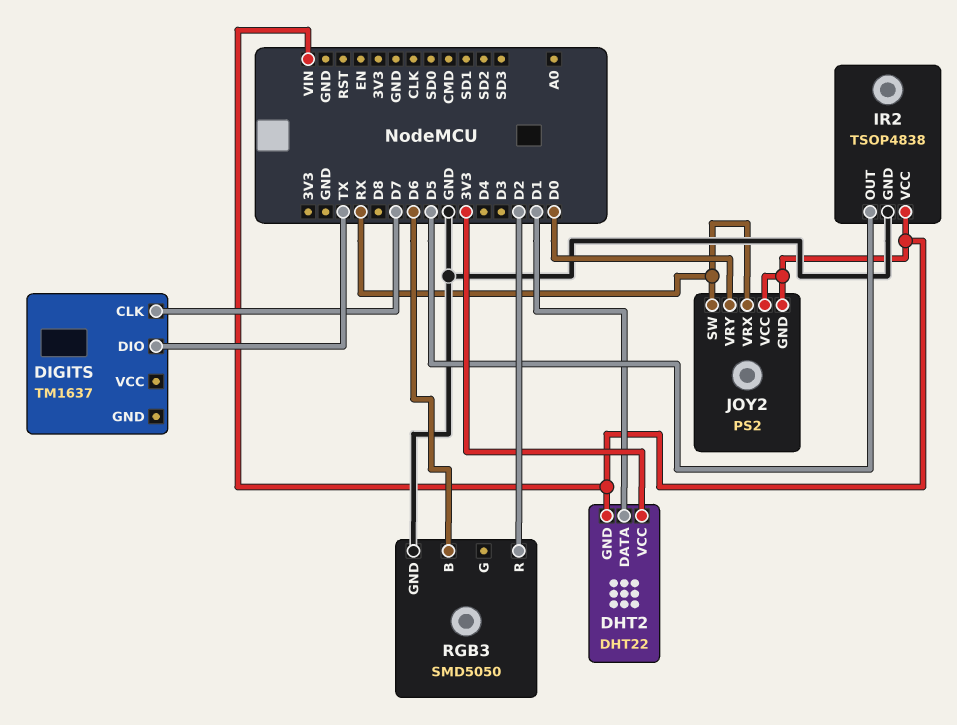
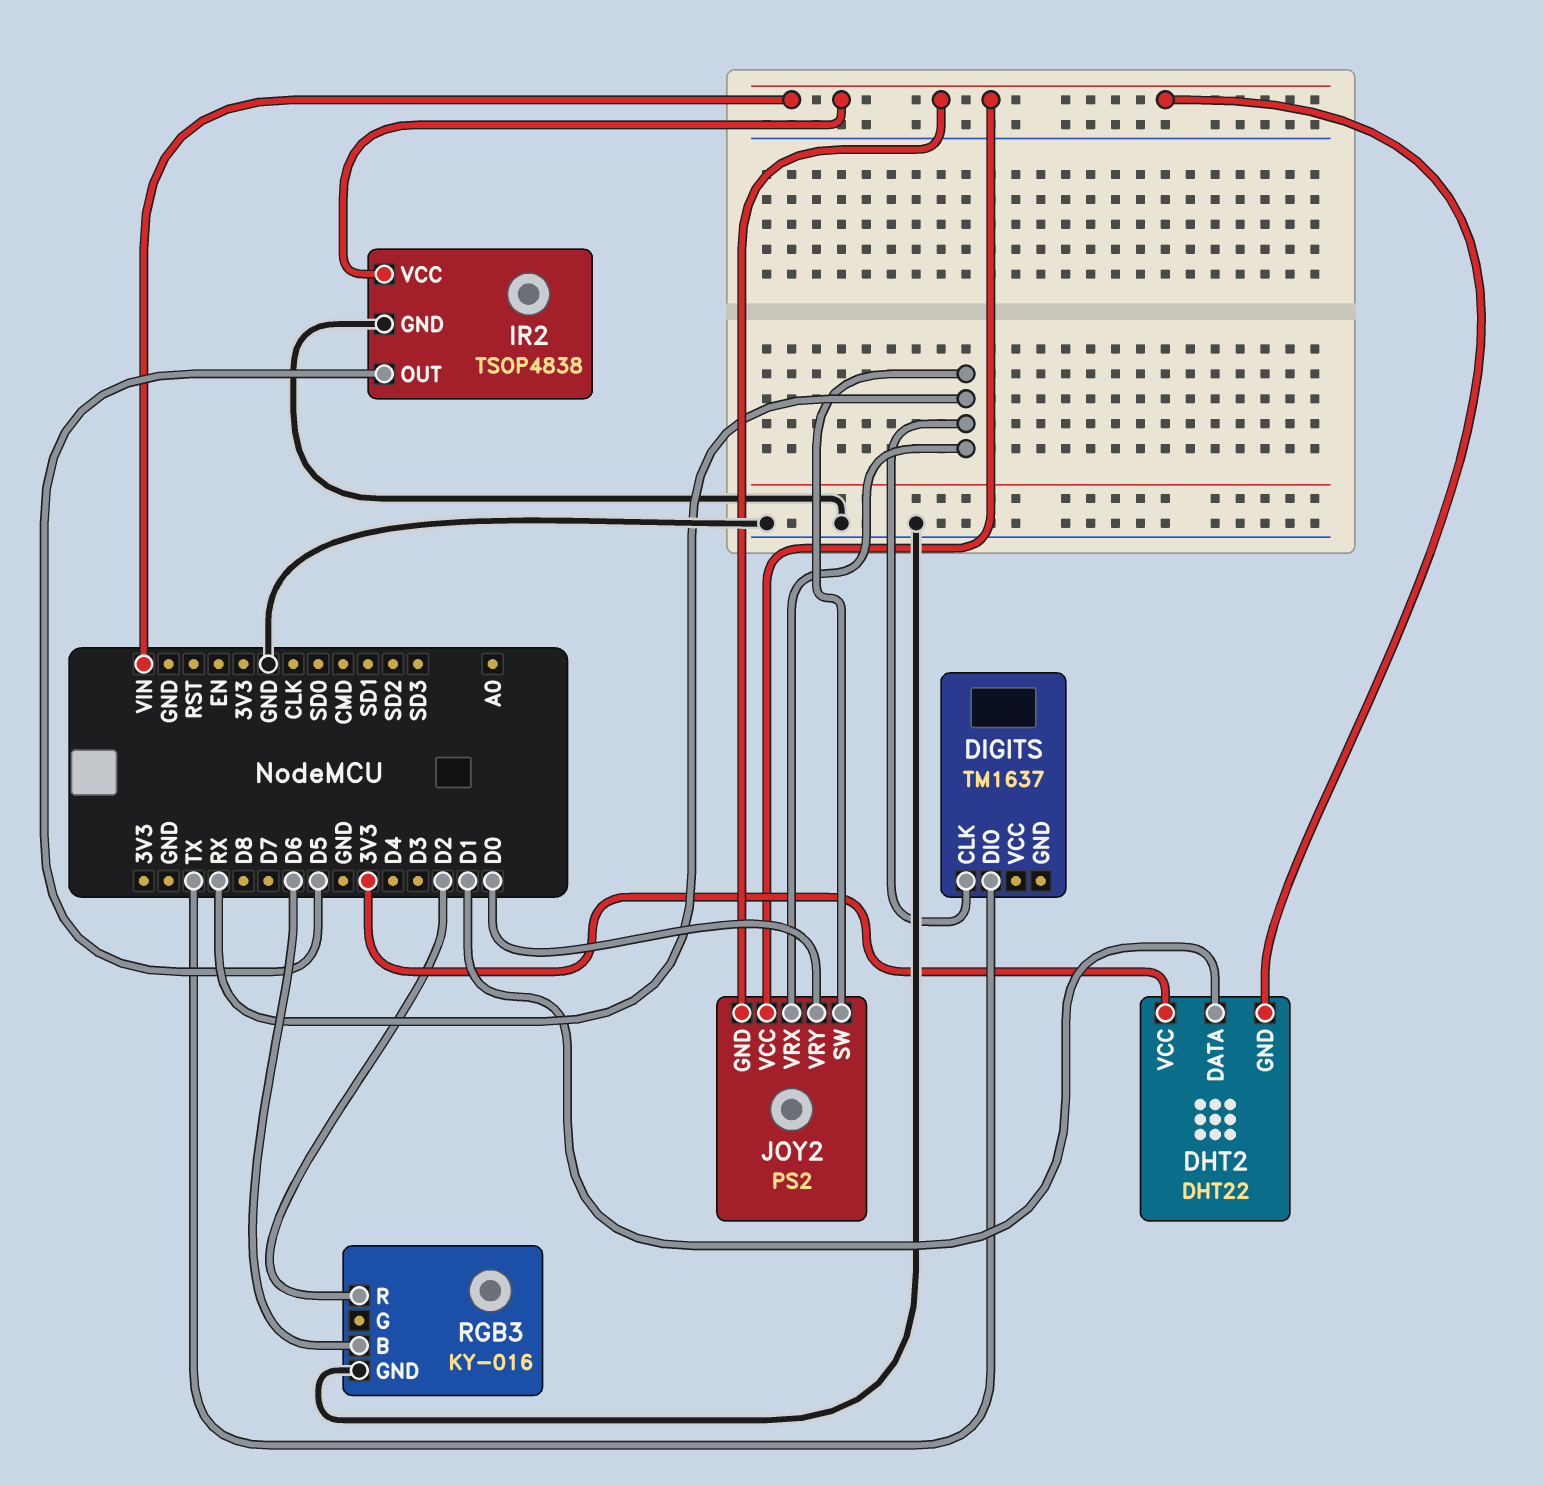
DIGITS pin CLK: D7 -> RX
RGB3: SMD5050 -> KY-016

